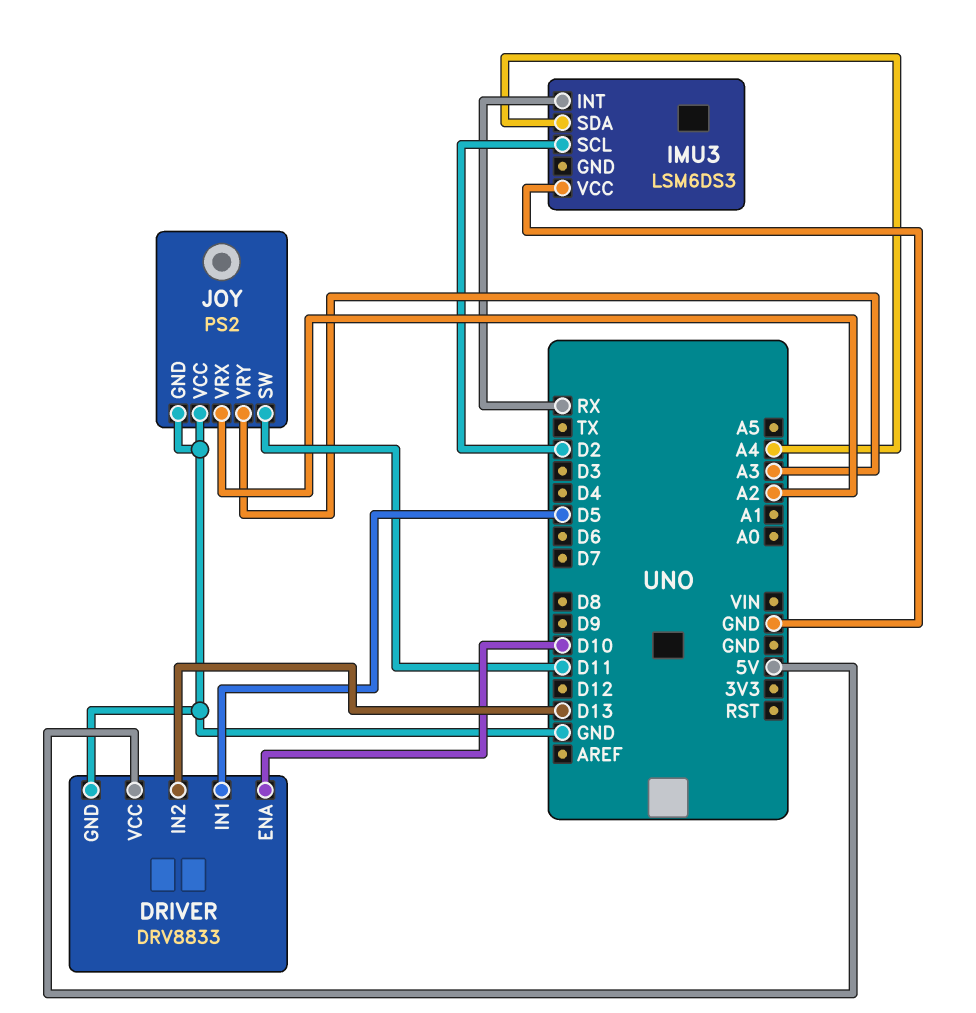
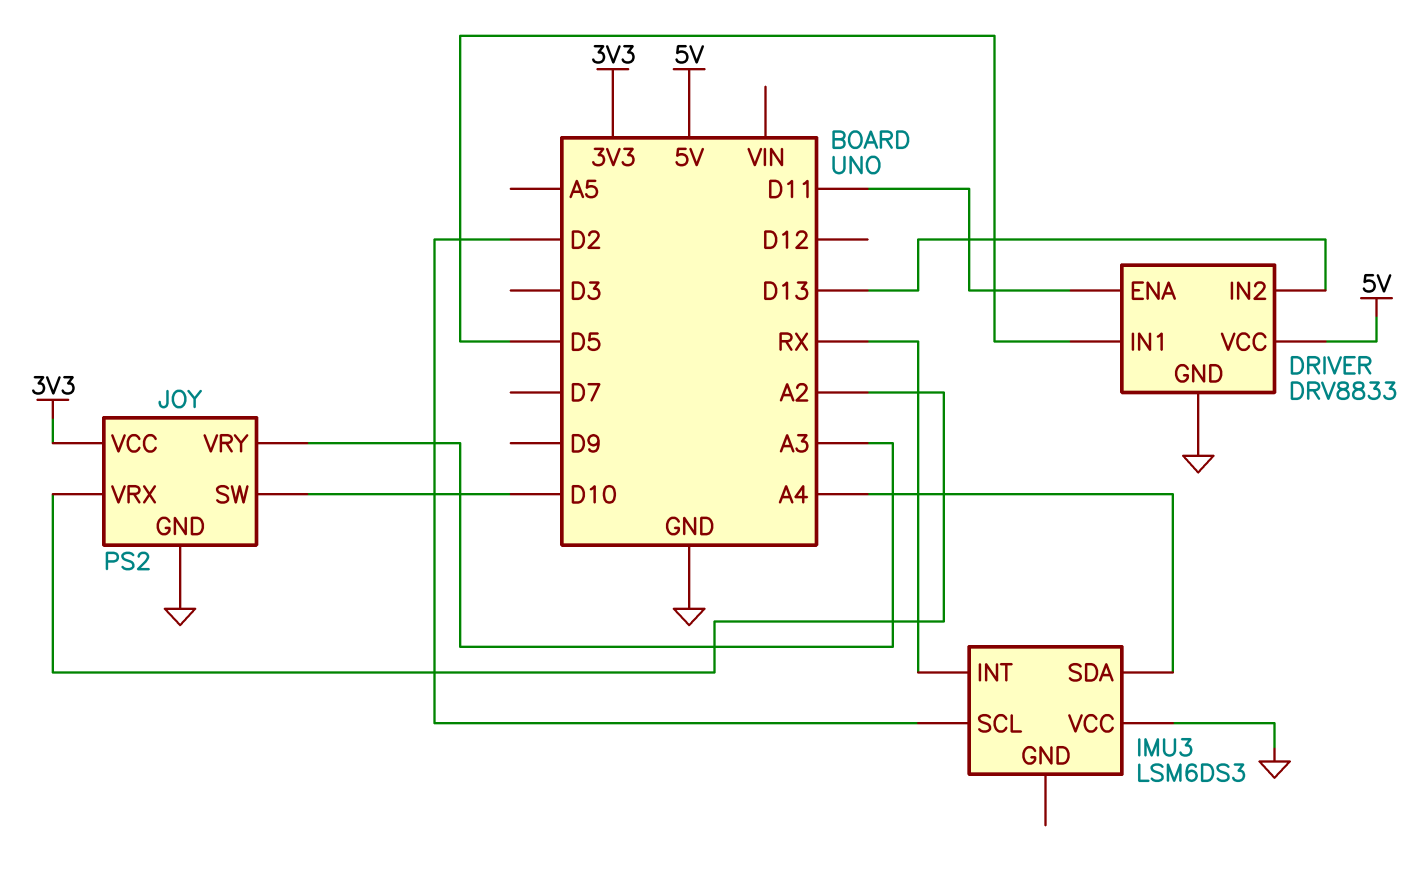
DRIVER pin ENA: D10 -> D11
JOY pin SW: D11 -> D10
JOY pin VCC: GND -> 3V3

